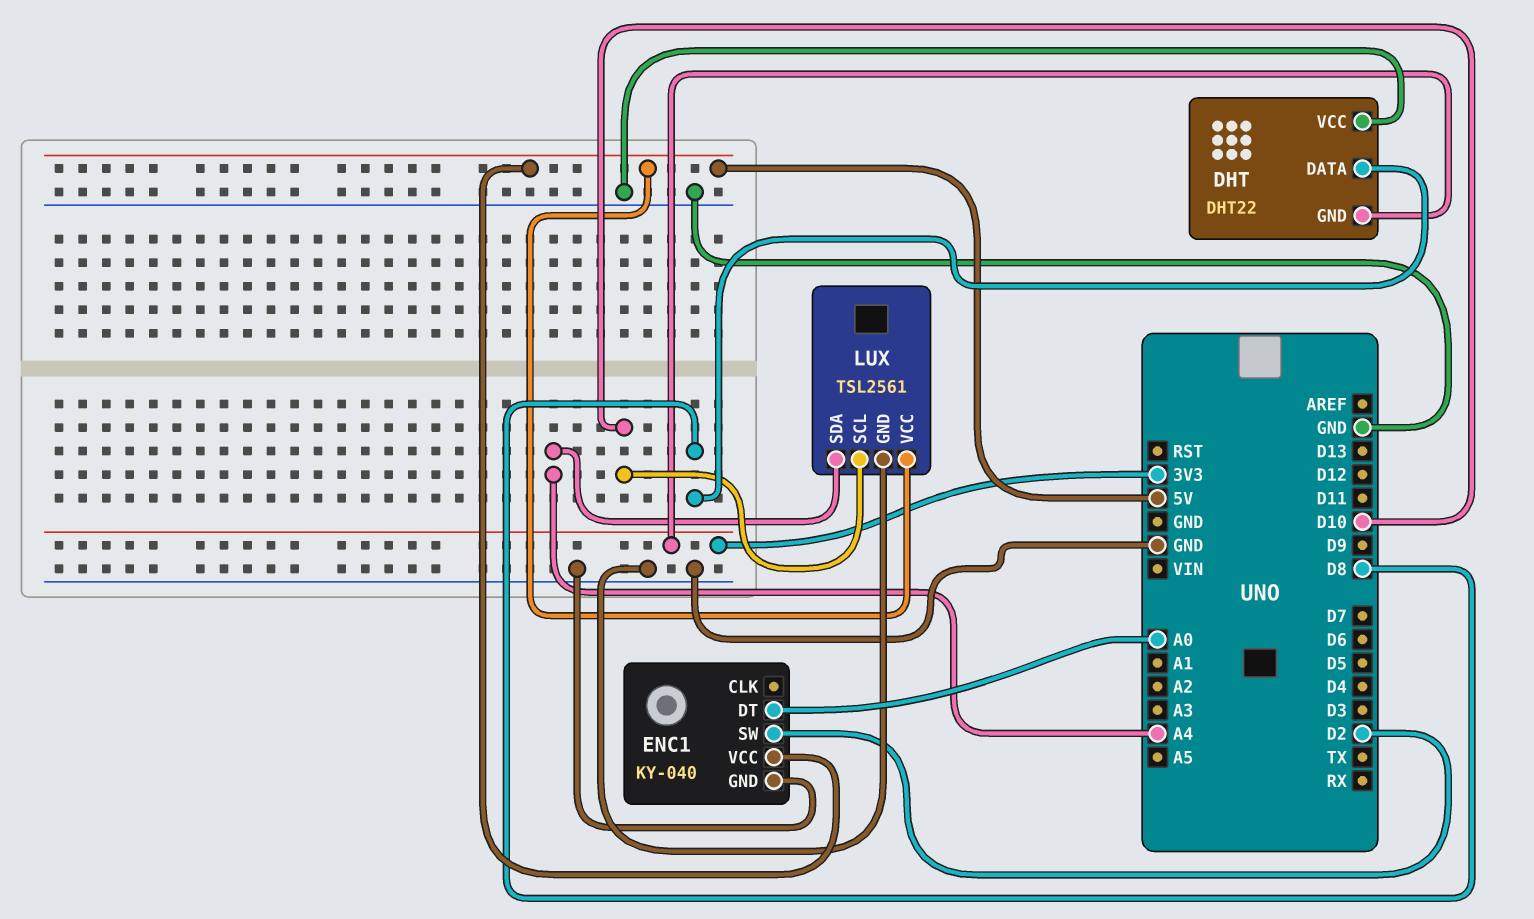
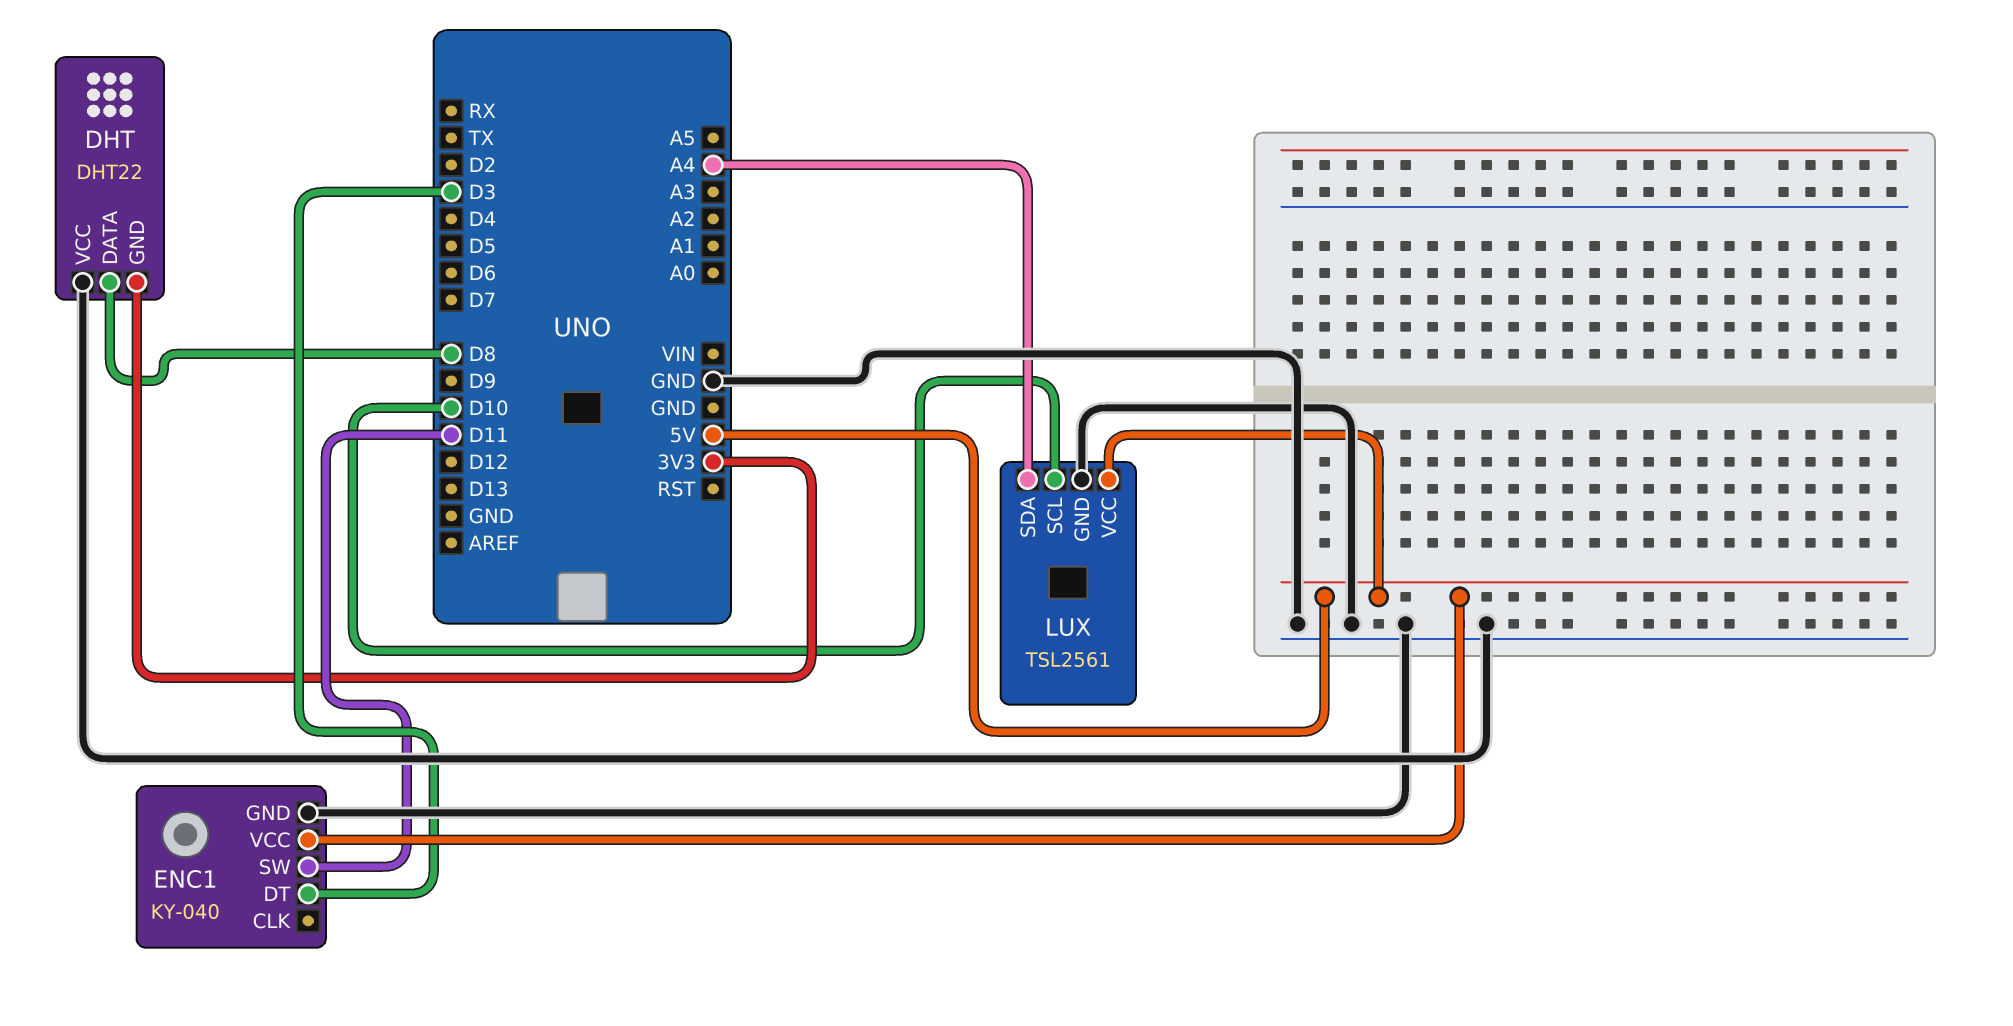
ENC1 pin DT: A0 -> D3
ENC1 pin SW: D2 -> D11

